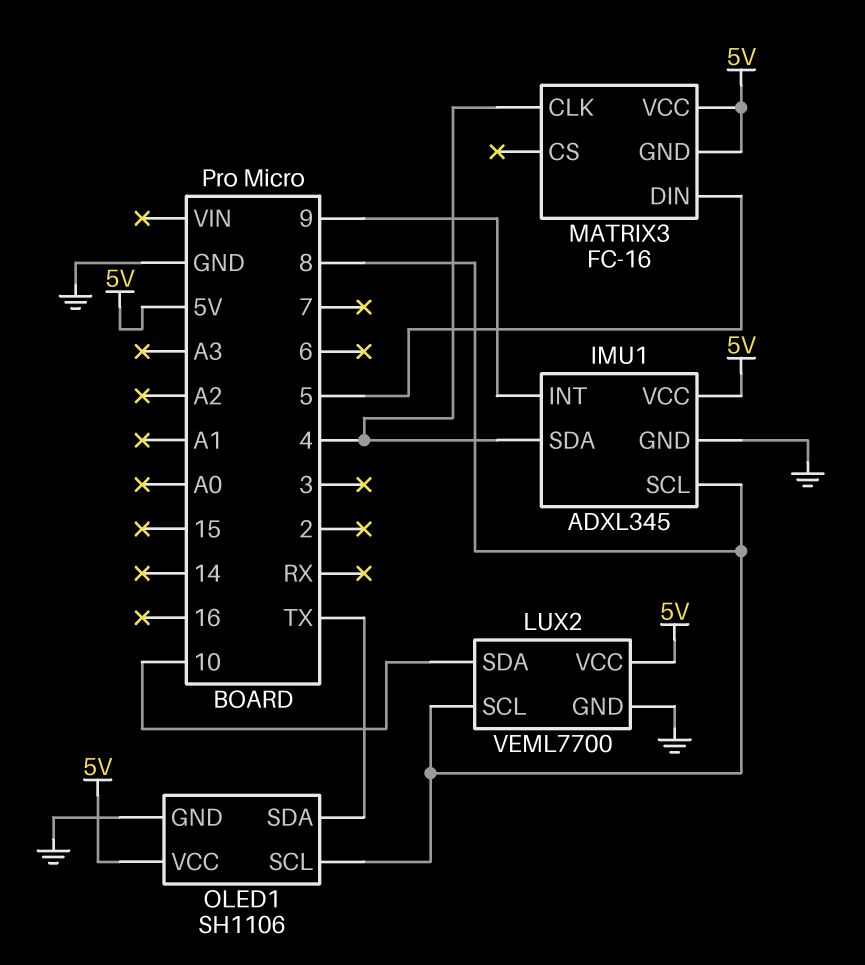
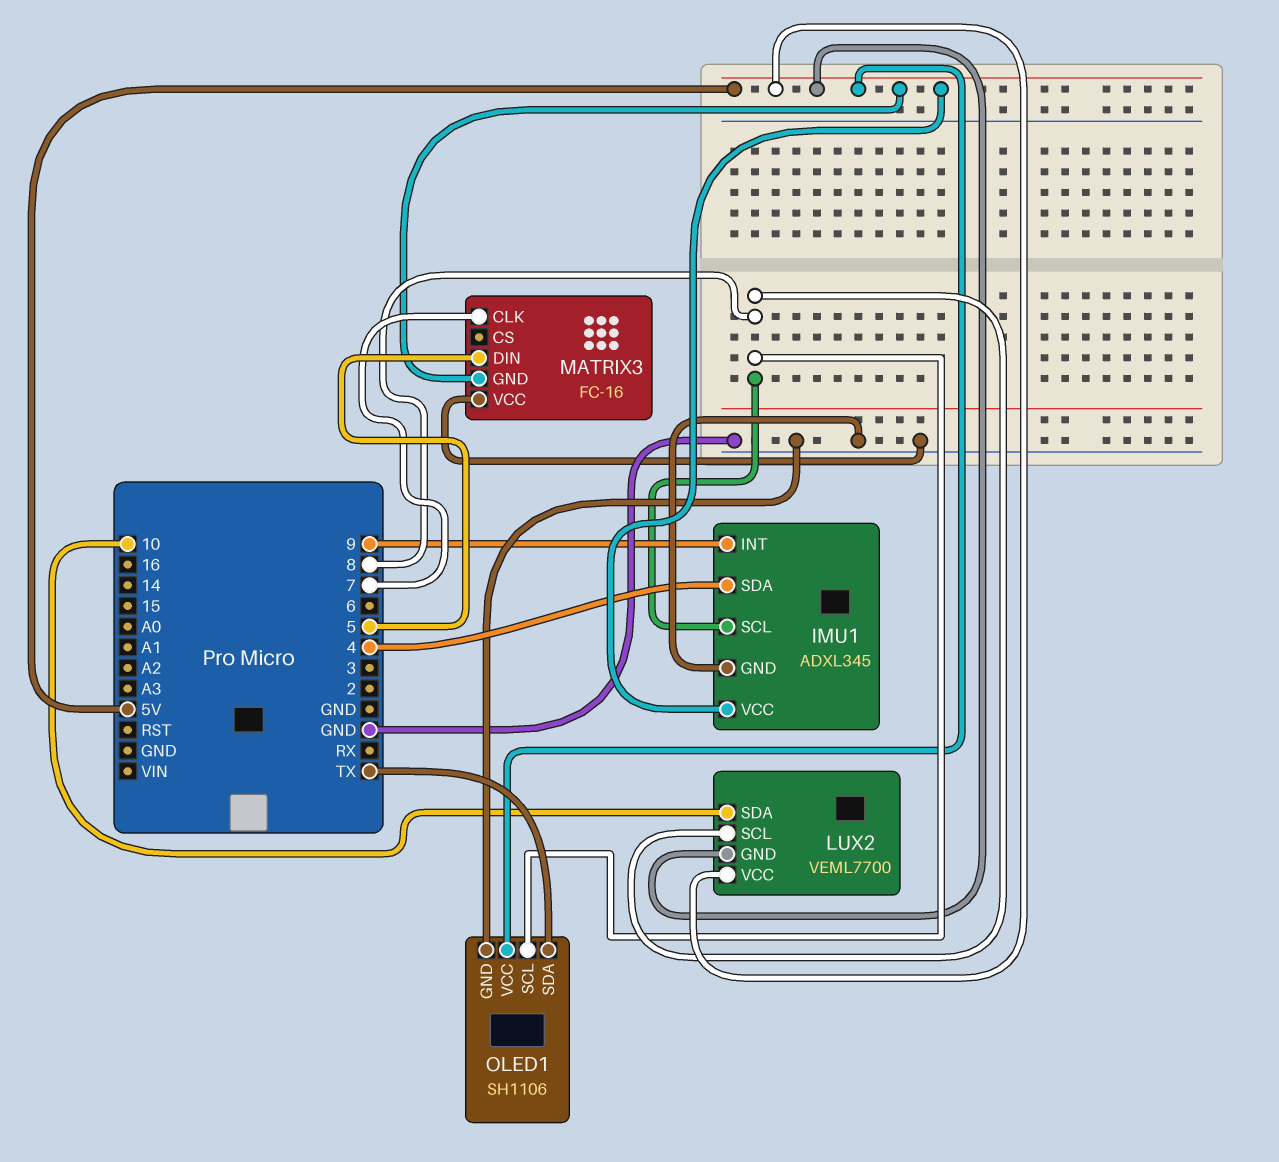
LUX2 pin GND: GND -> 5V
MATRIX3 pin CLK: 4 -> 7
MATRIX3 pin VCC: 5V -> GND

